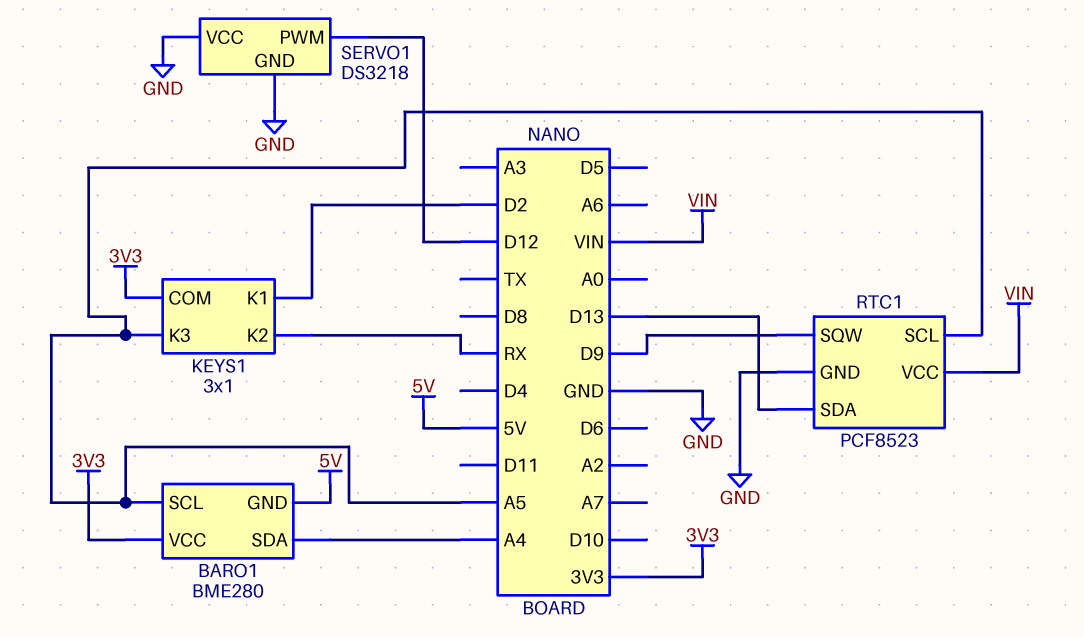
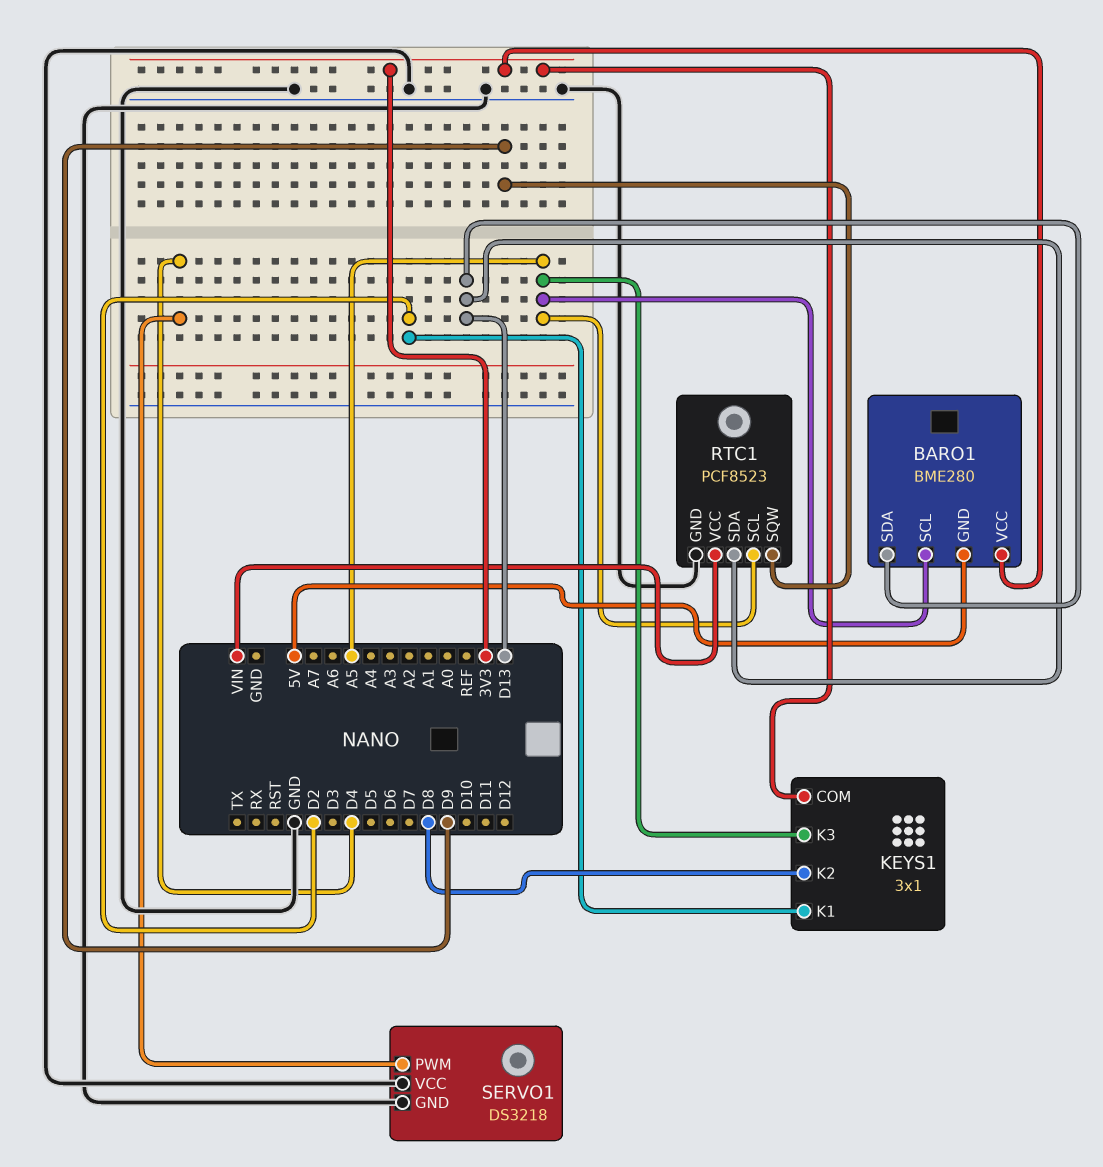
BARO1 pin SDA: A4 -> D13
KEYS1 pin K2: RX -> D8
SERVO1 pin PWM: D12 -> D4

